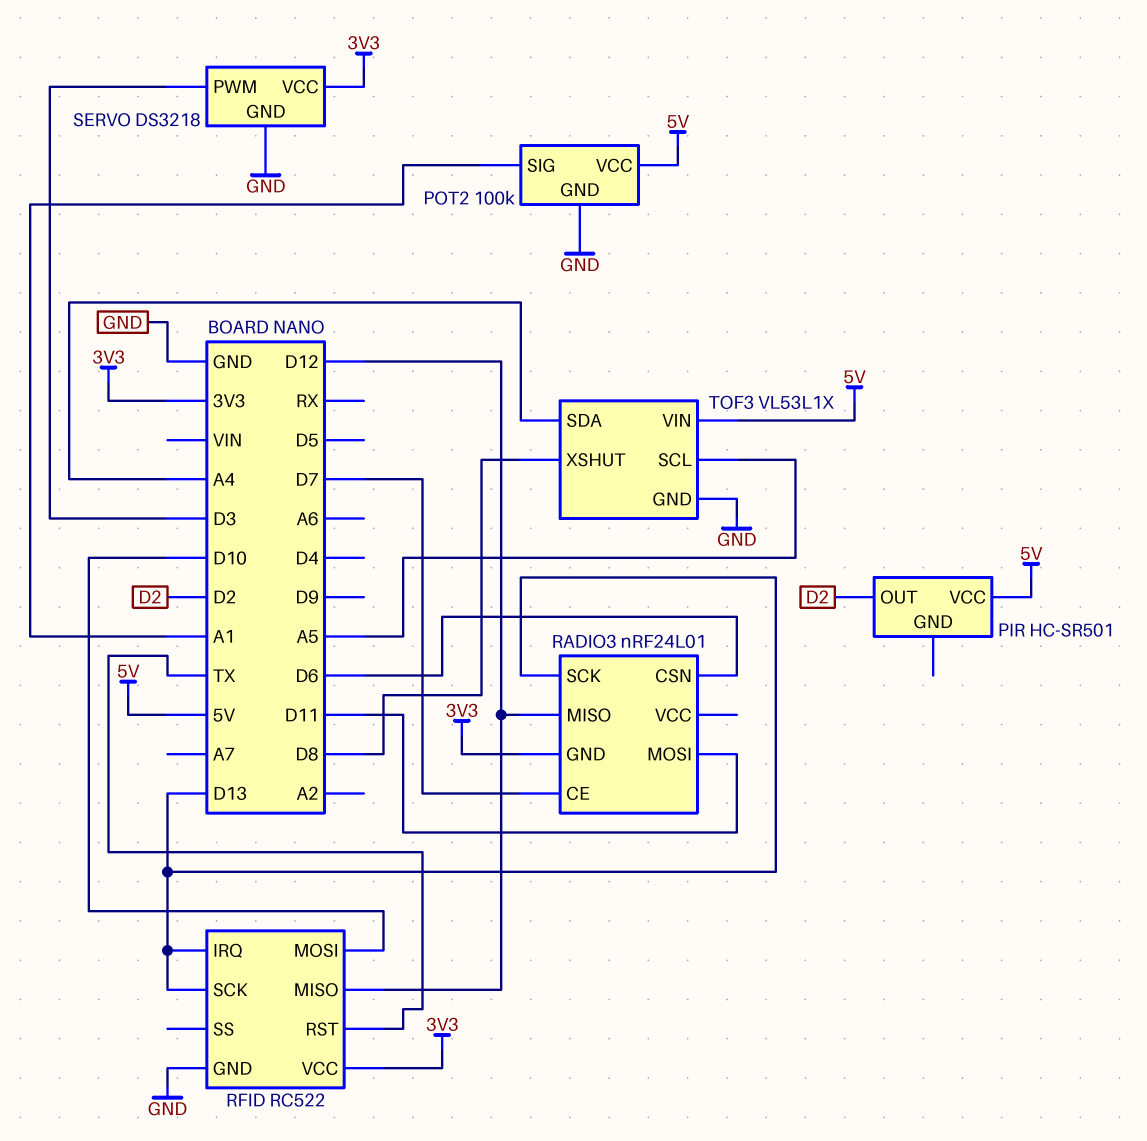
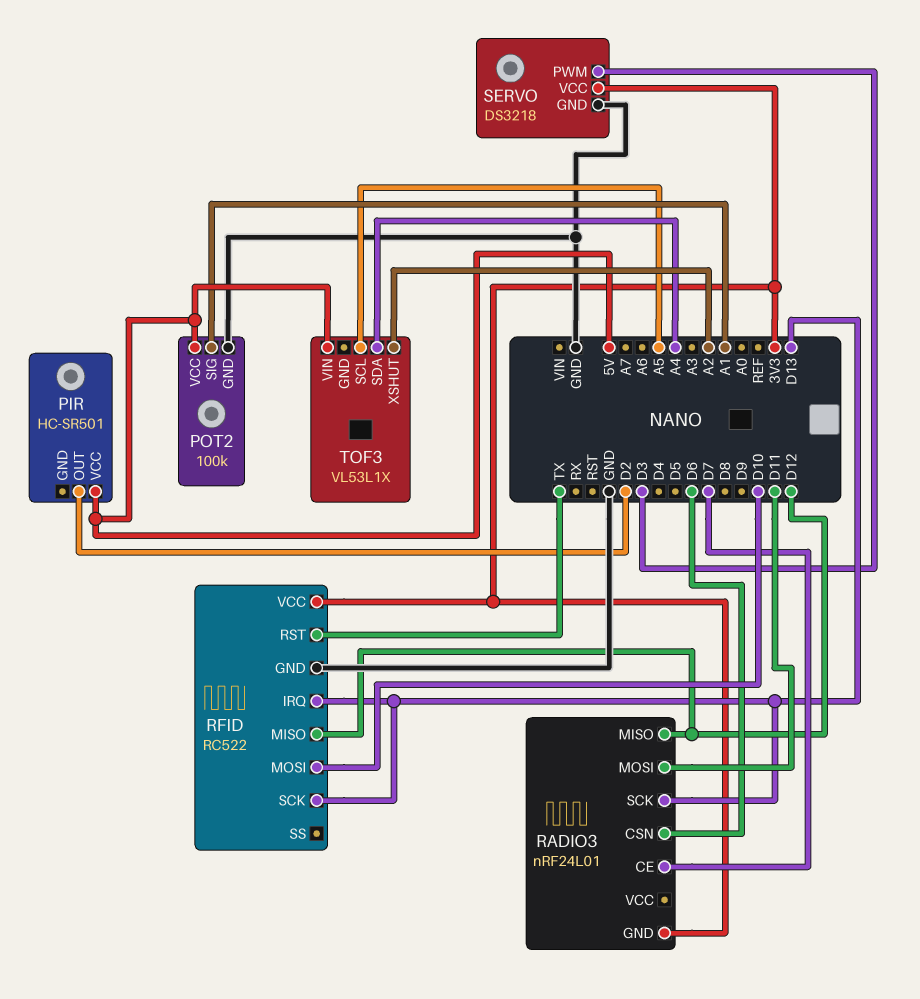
TOF3 pin GND: GND -> none
TOF3 pin XSHUT: D8 -> A2

